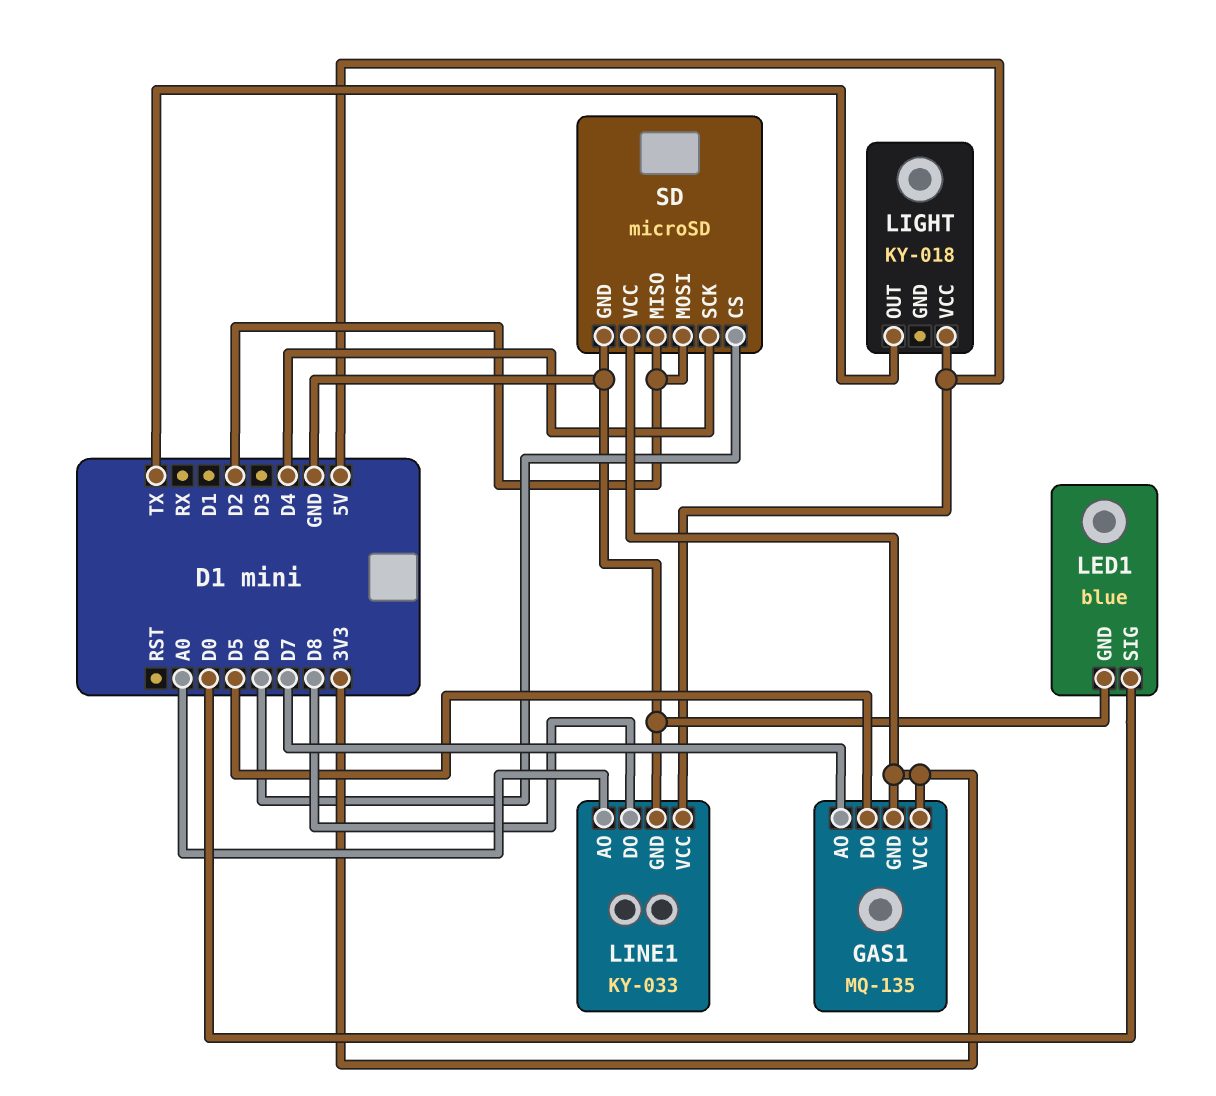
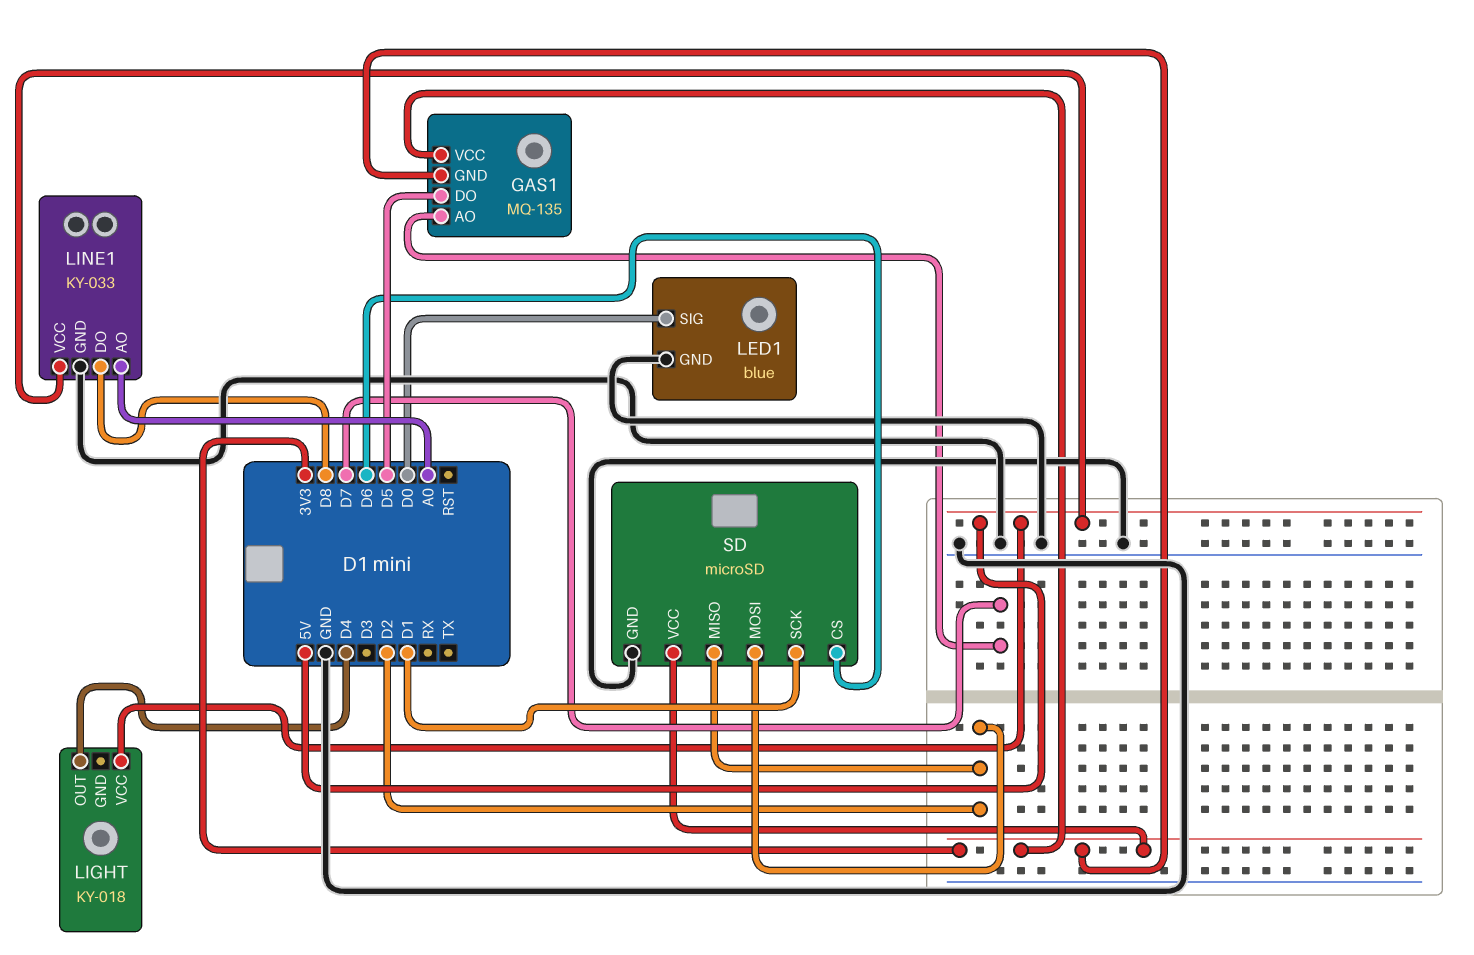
LIGHT pin OUT: TX -> D4
SD pin SCK: D4 -> D1

